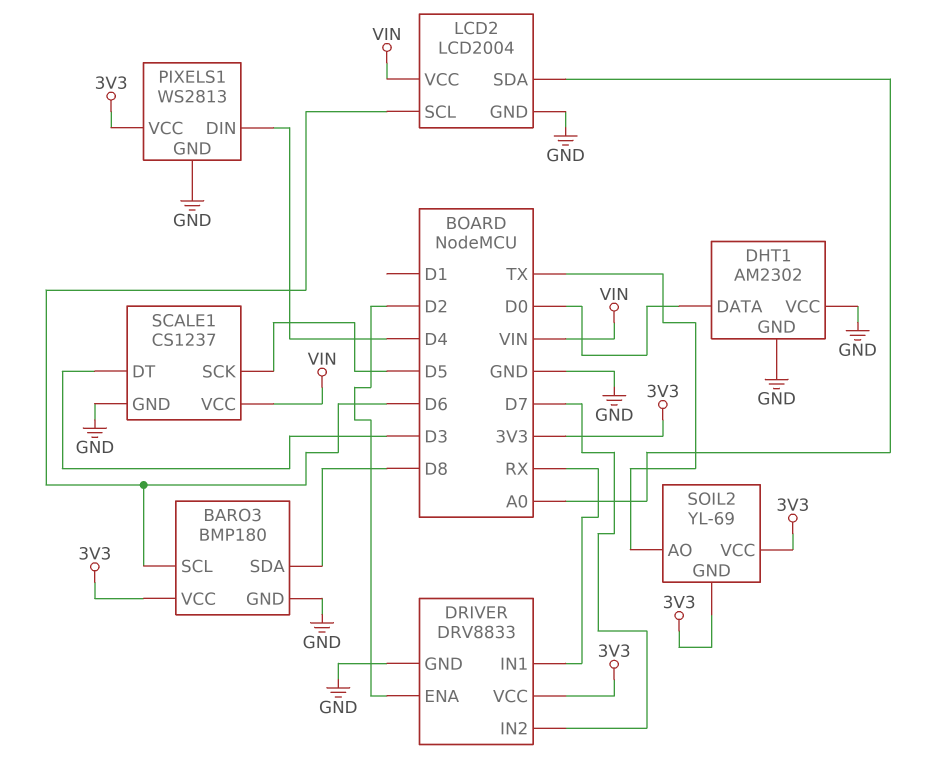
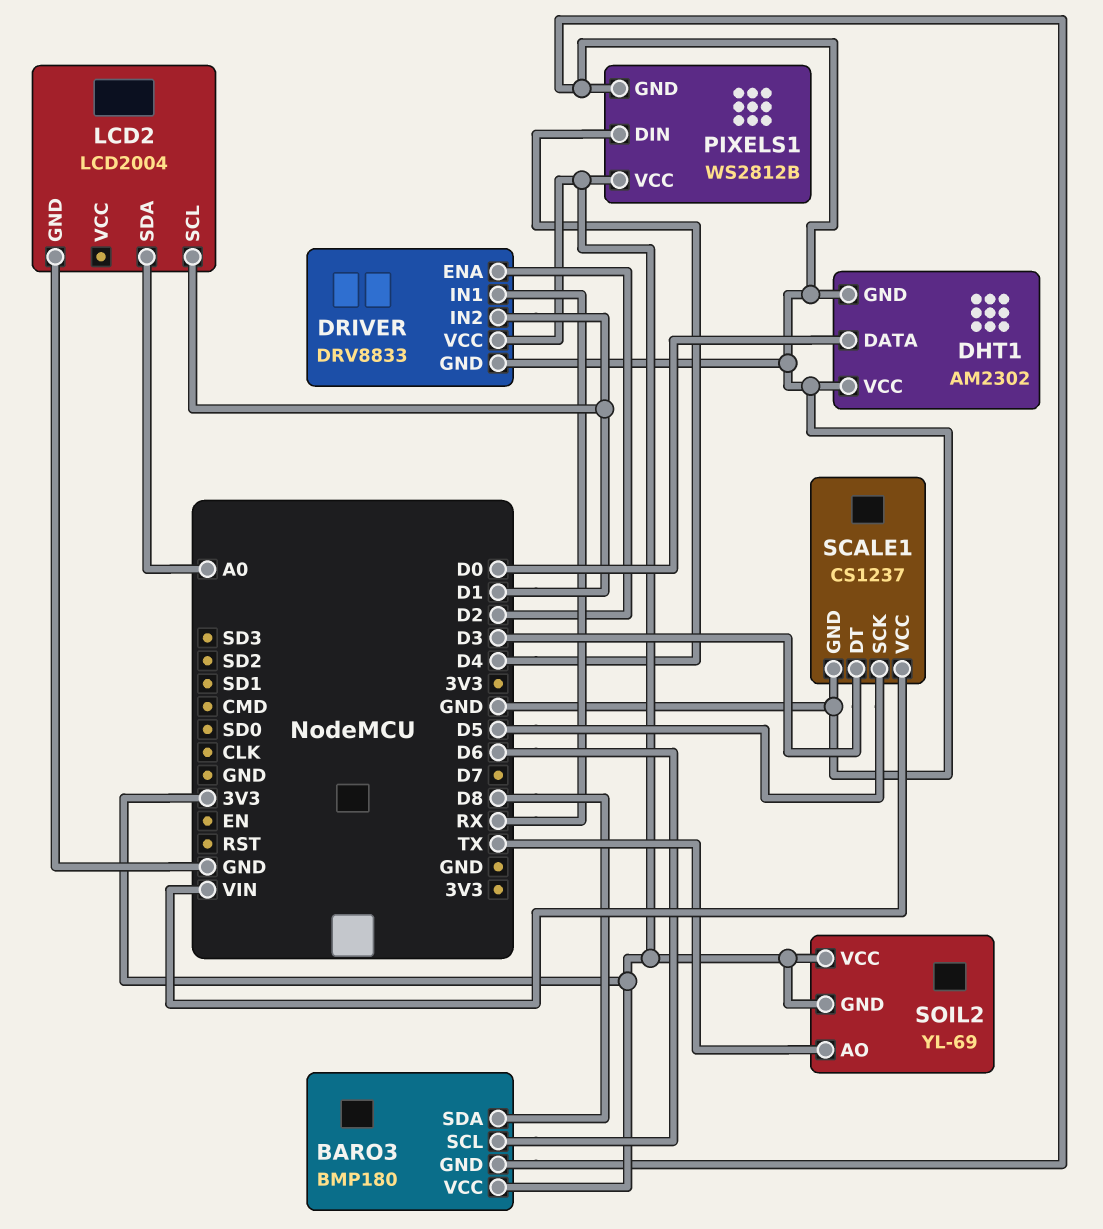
DRIVER pin IN2: D7 -> D1
LCD2 pin SCL: D6 -> D1
LCD2 pin VCC: VIN -> none
PIXELS1: WS2813 -> WS2812B

